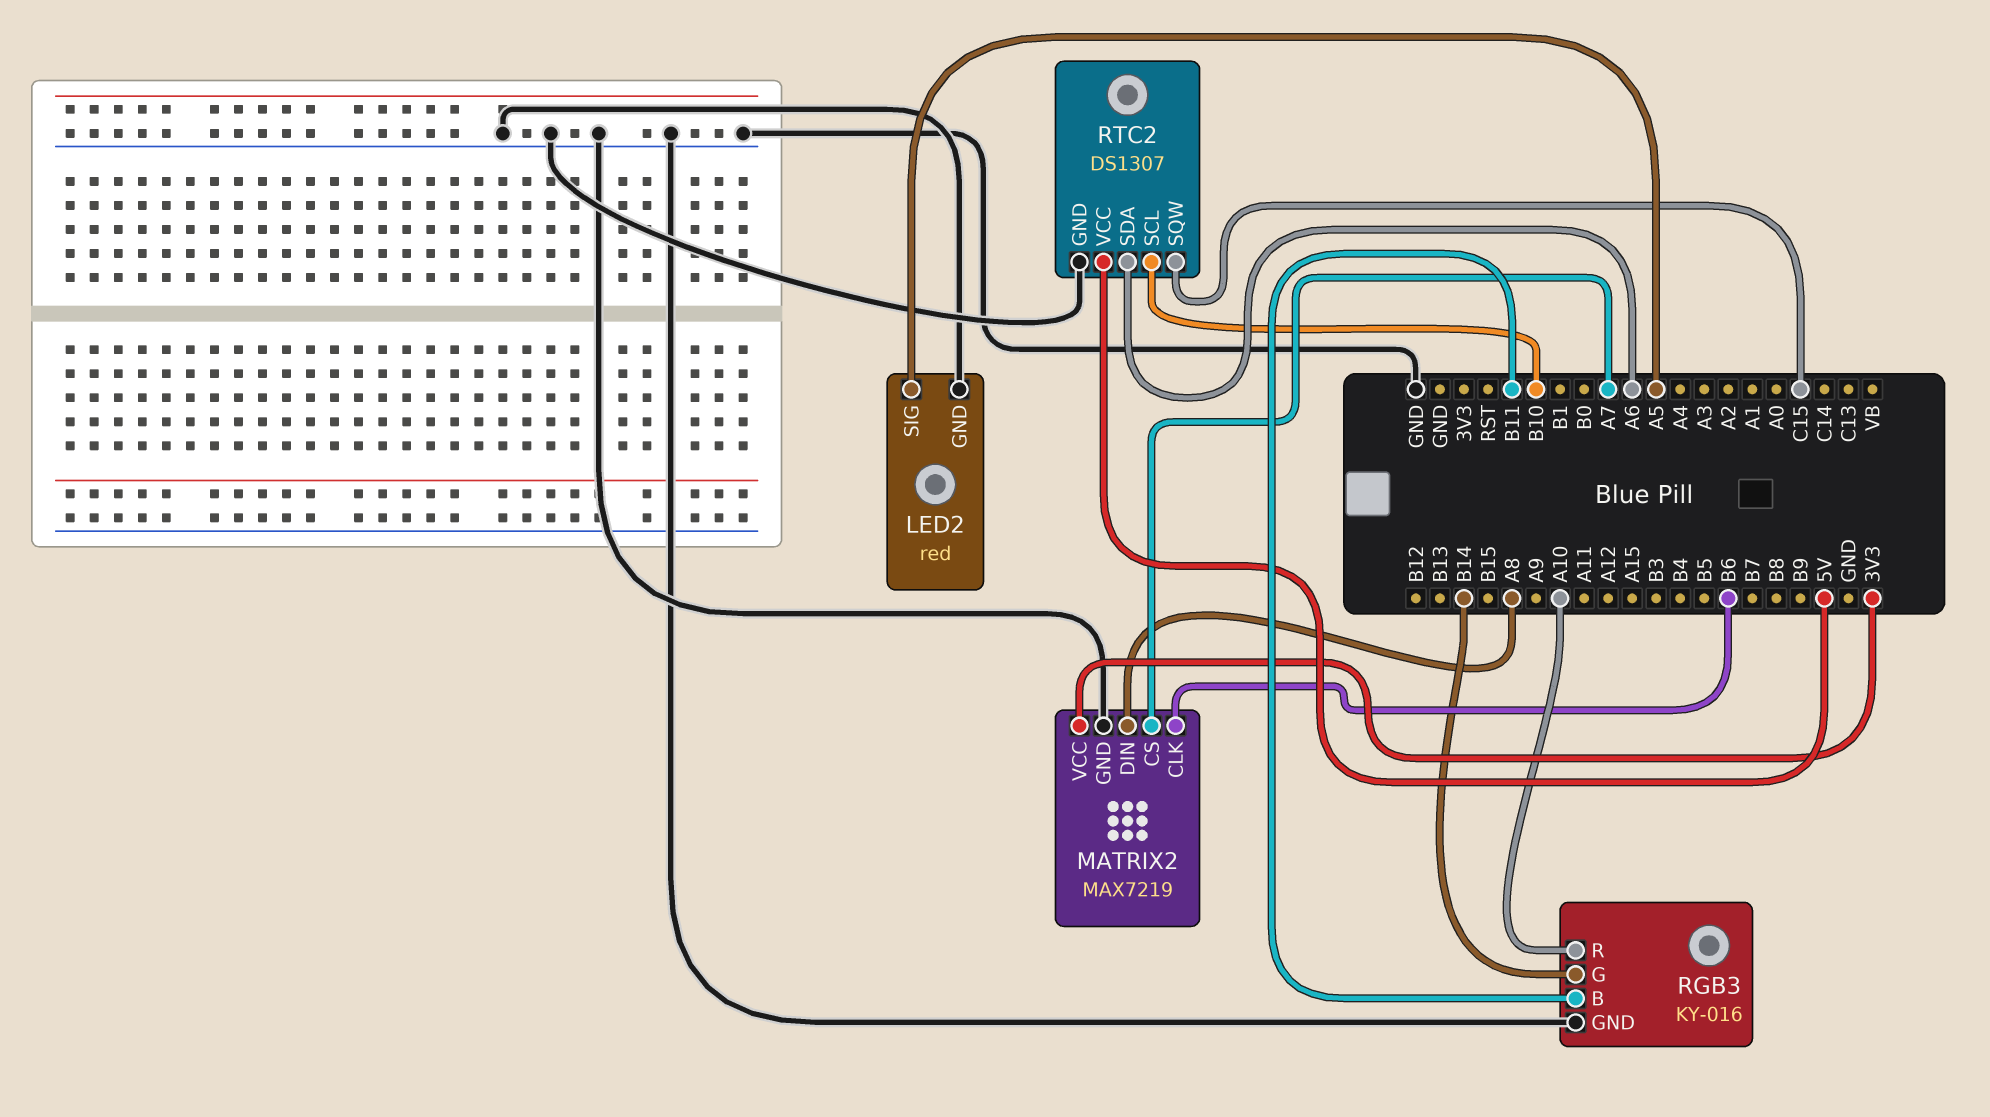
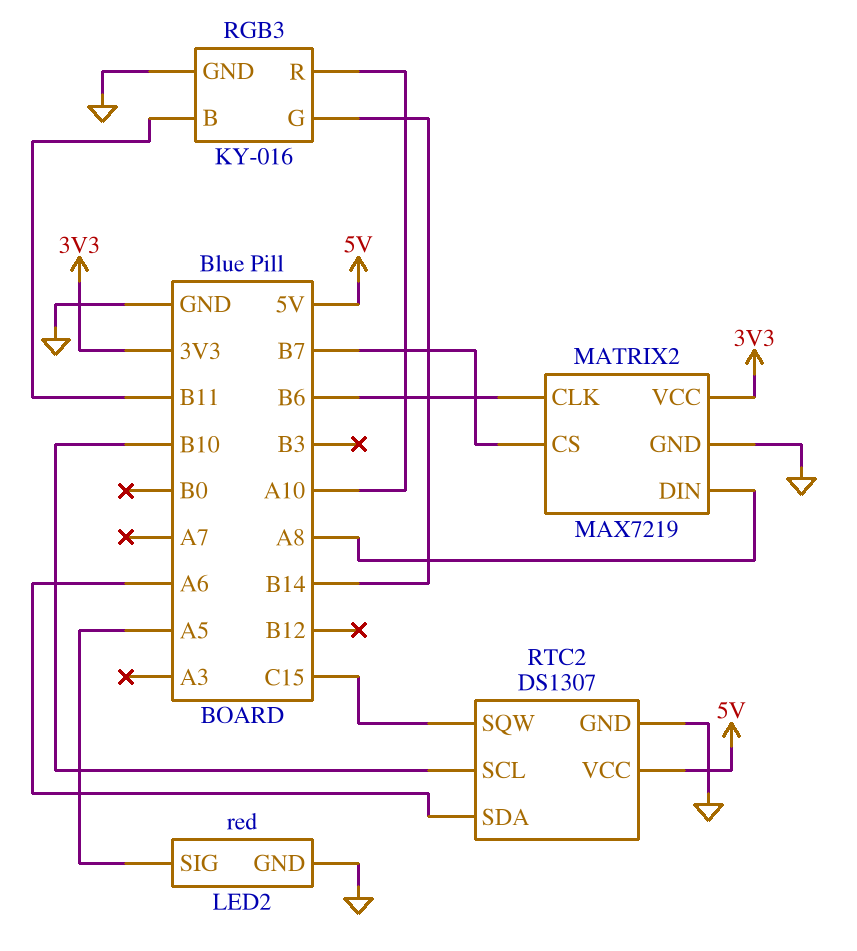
MATRIX2 pin CS: A7 -> B7

